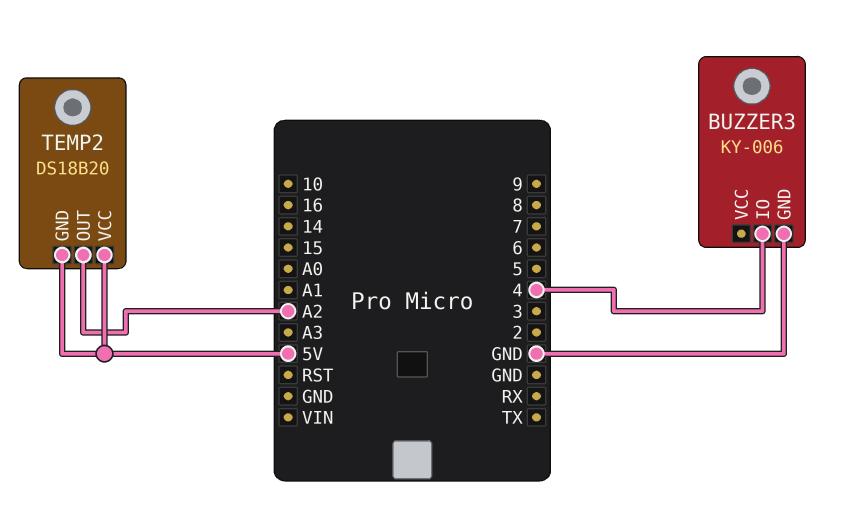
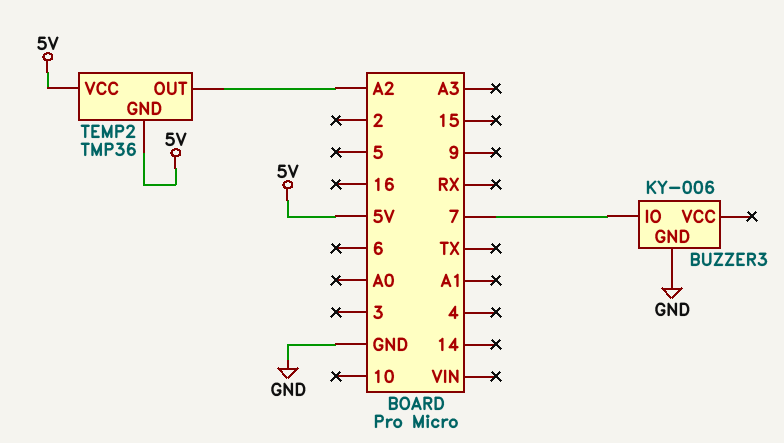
BUZZER3 pin IO: 4 -> 7
TEMP2: DS18B20 -> TMP36

